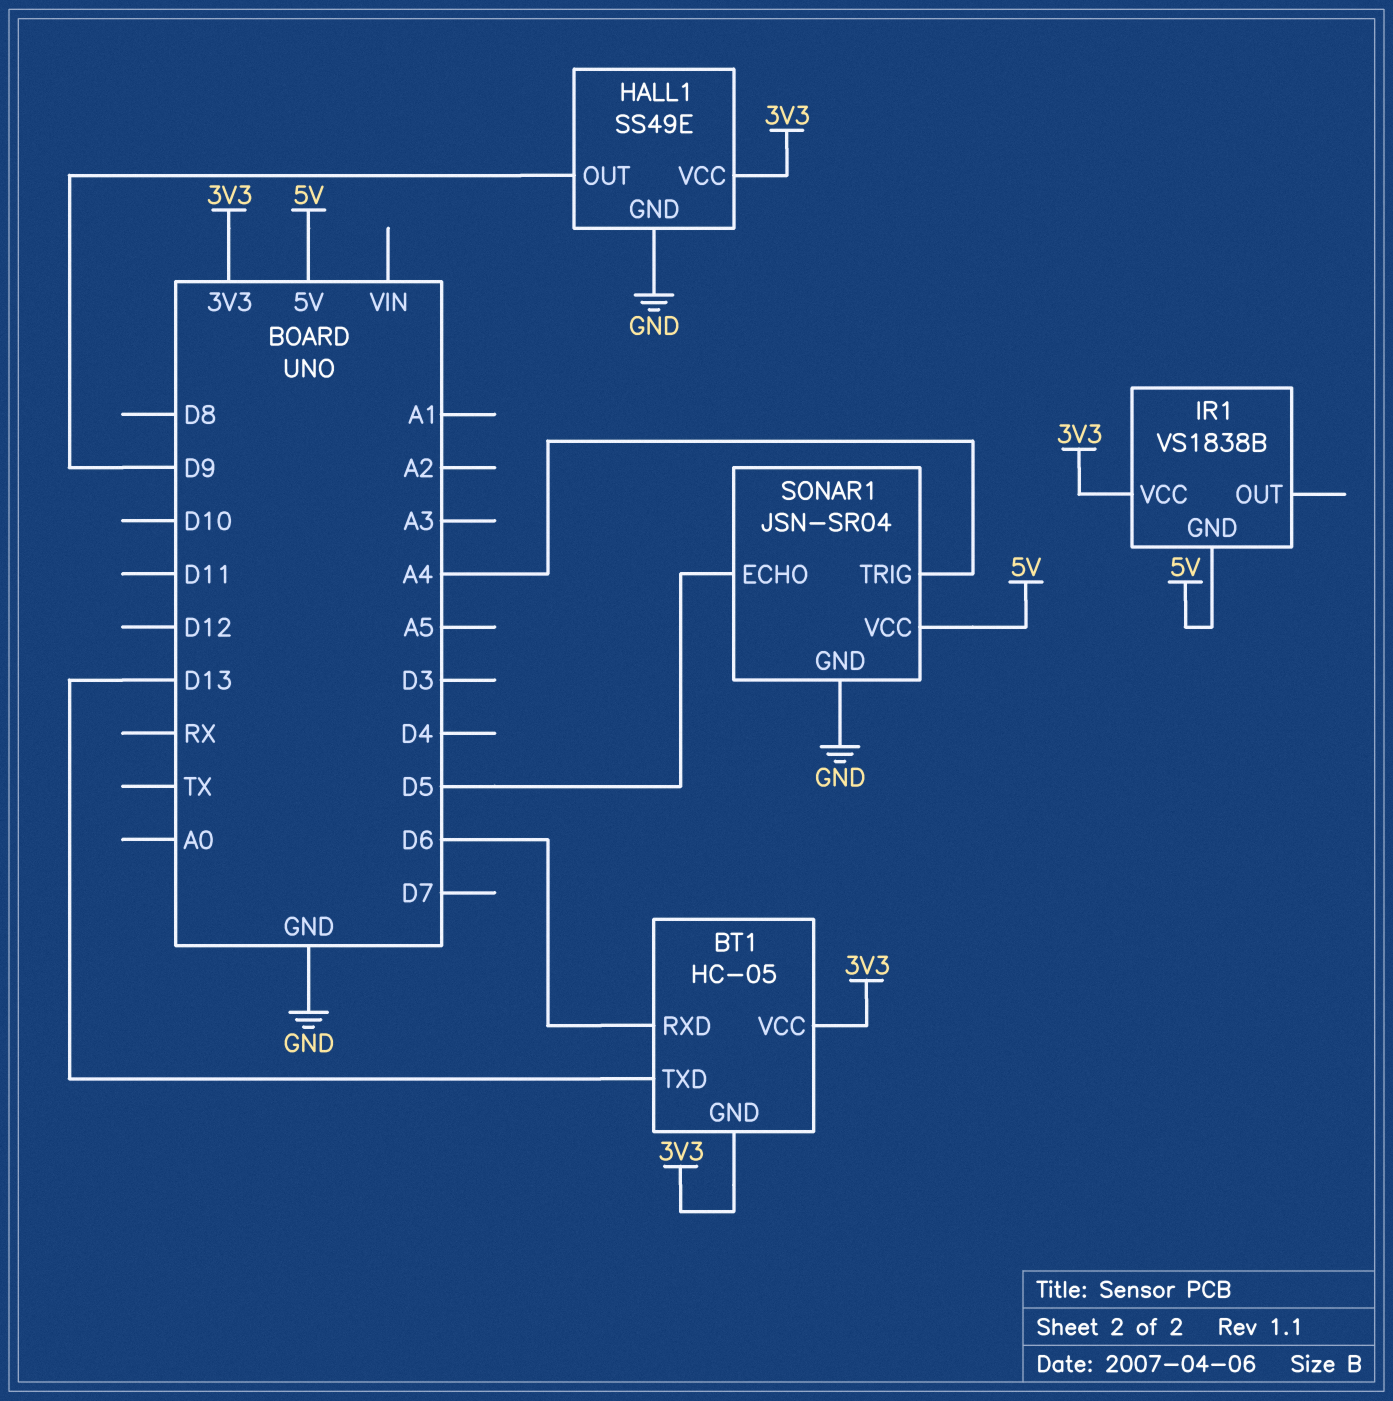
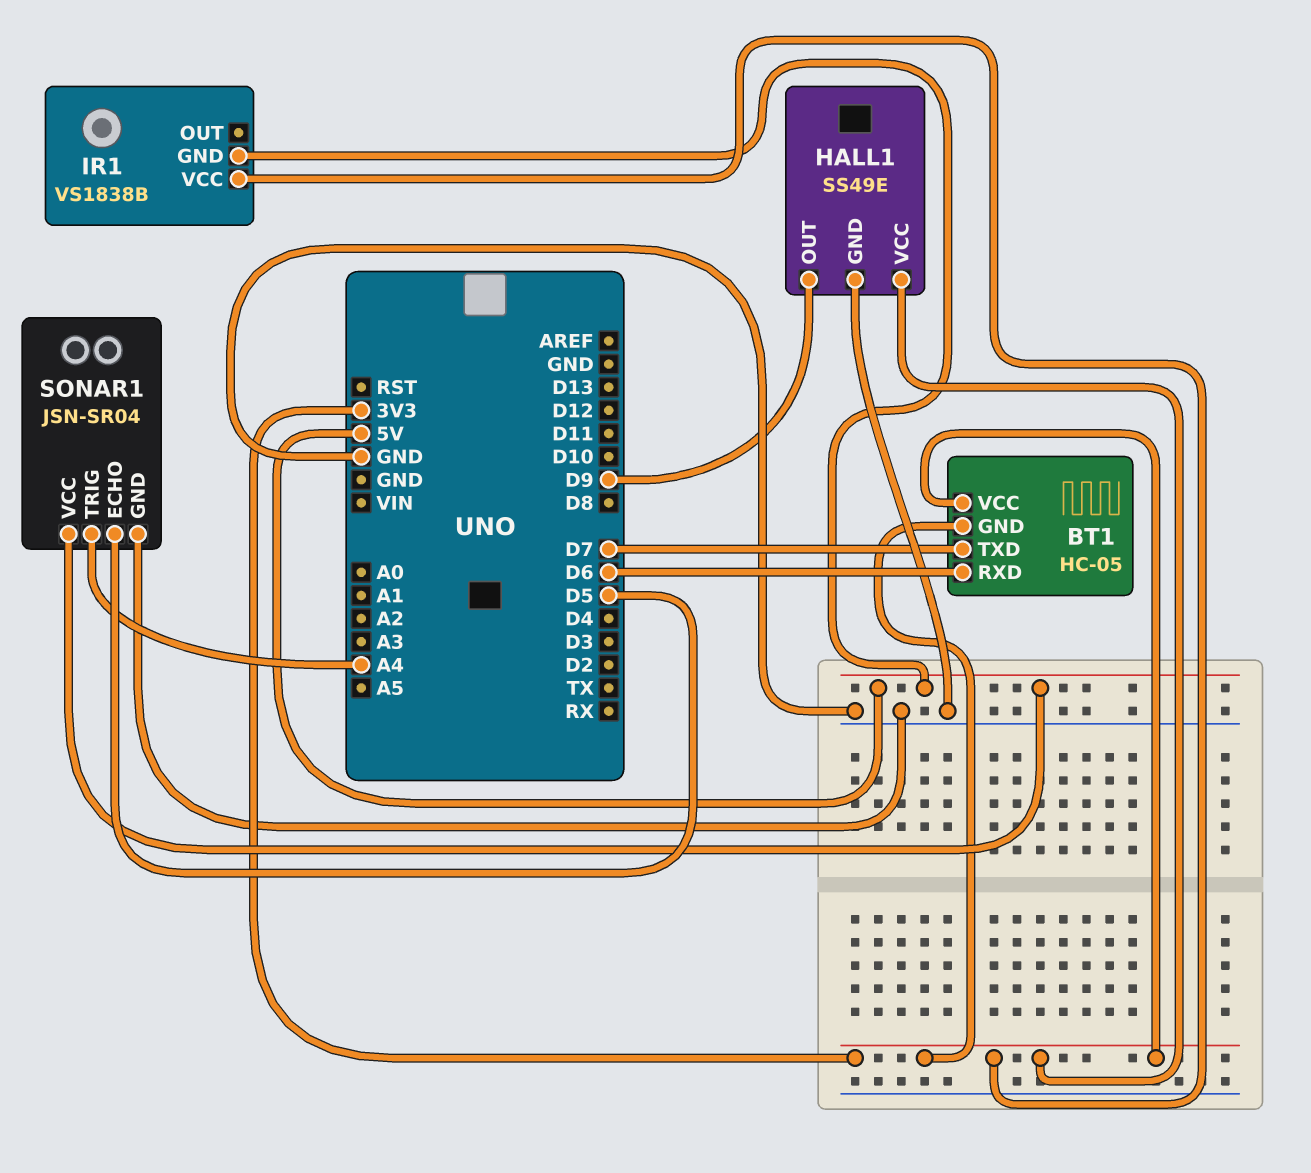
BT1 pin TXD: D13 -> D7

